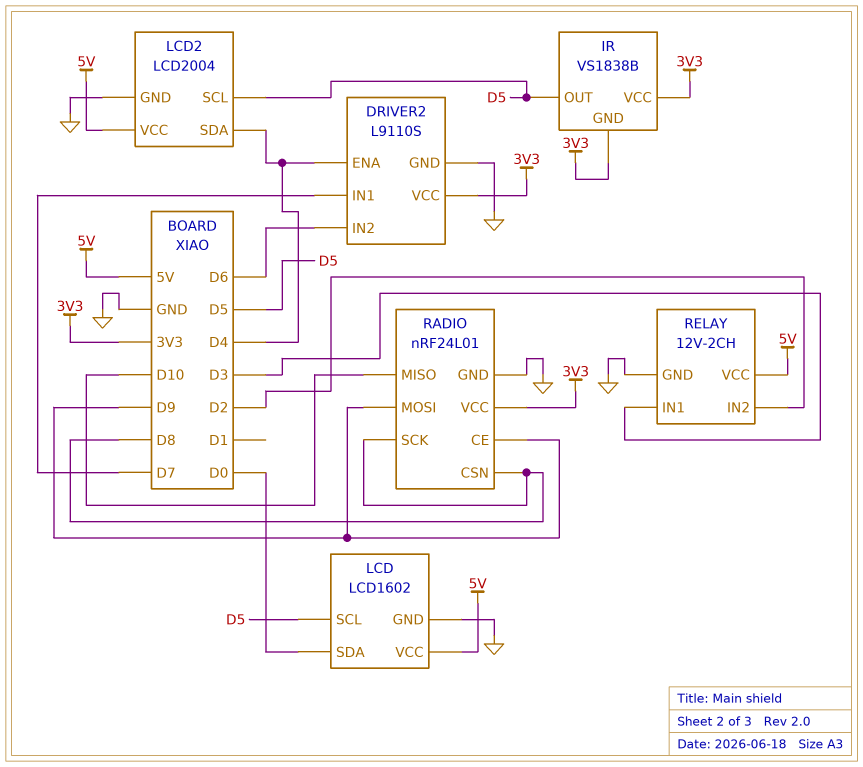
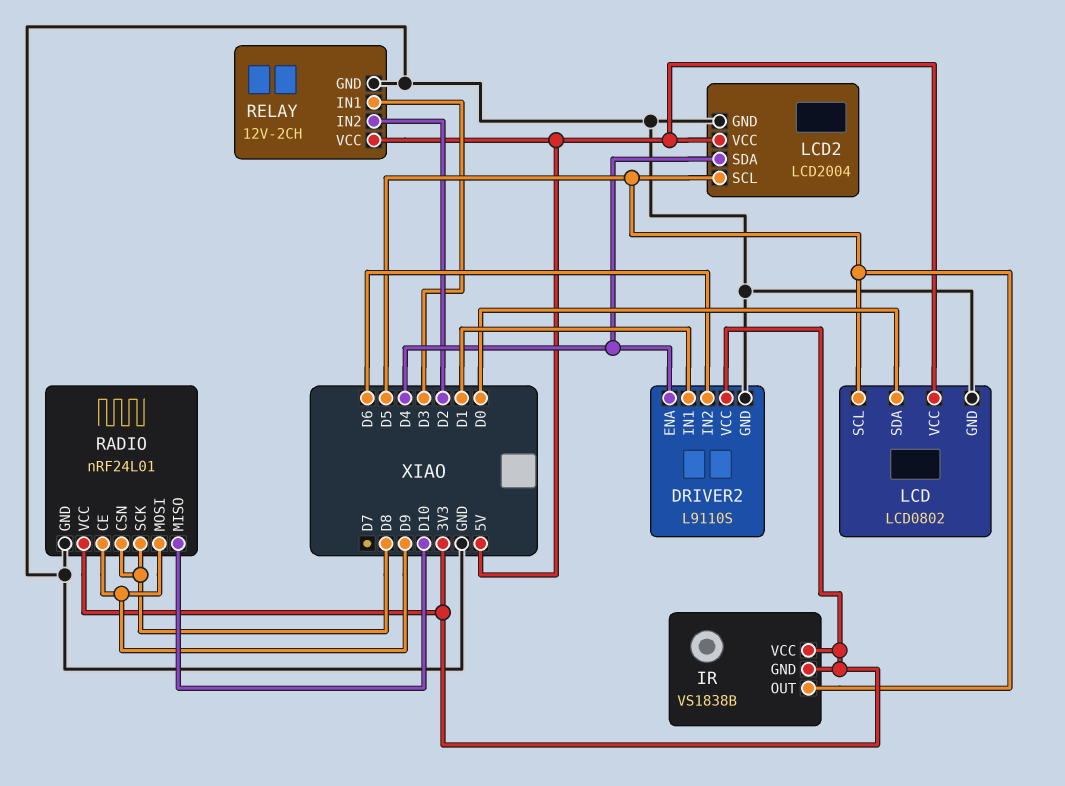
DRIVER2 pin IN1: D7 -> D1
LCD: LCD1602 -> LCD0802

